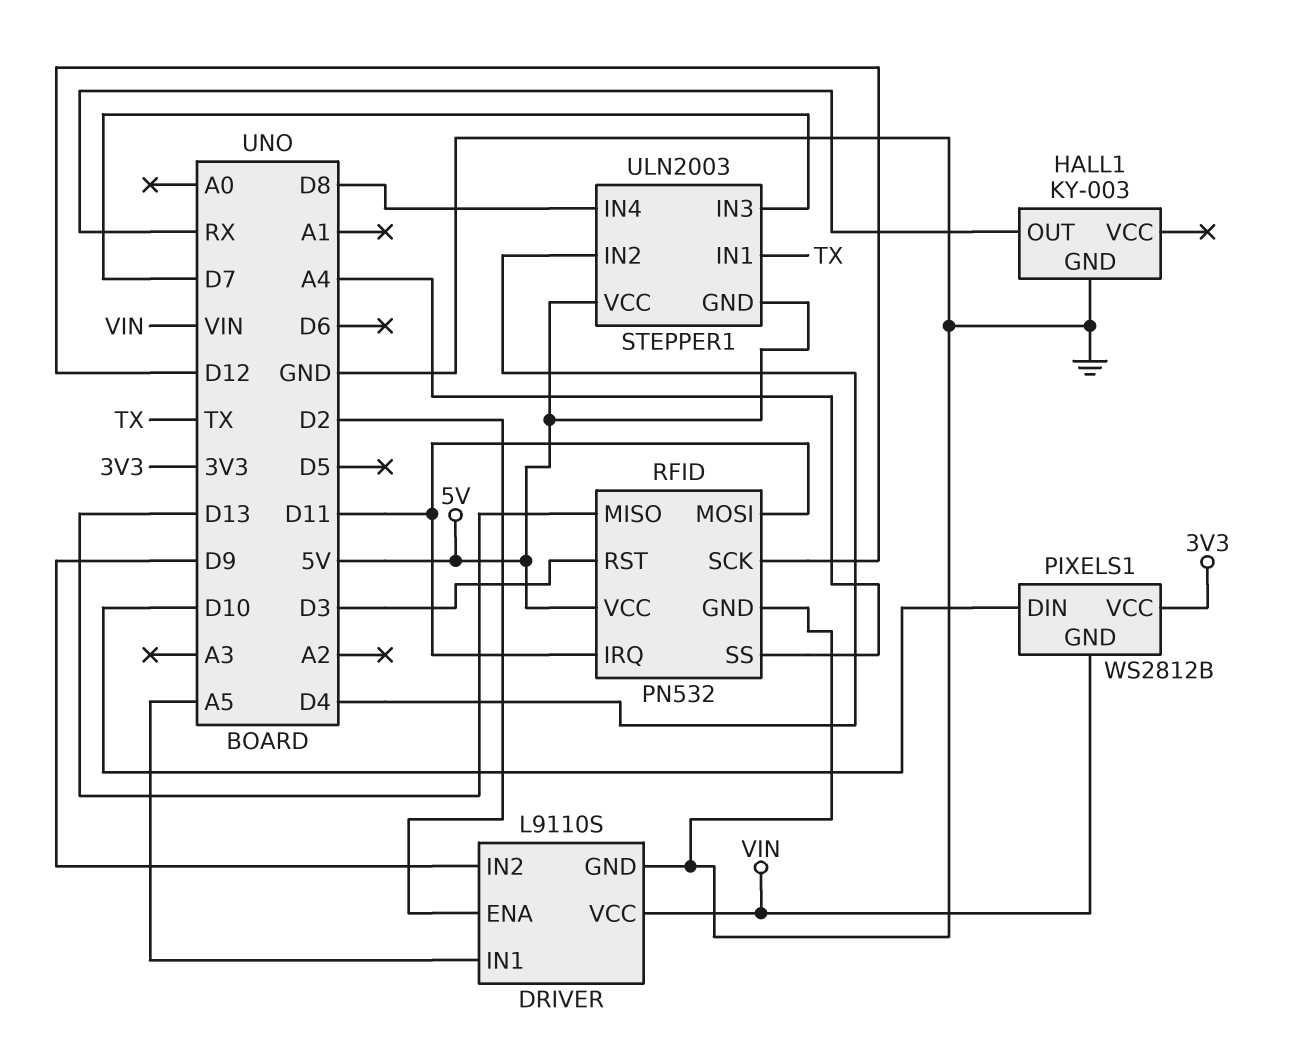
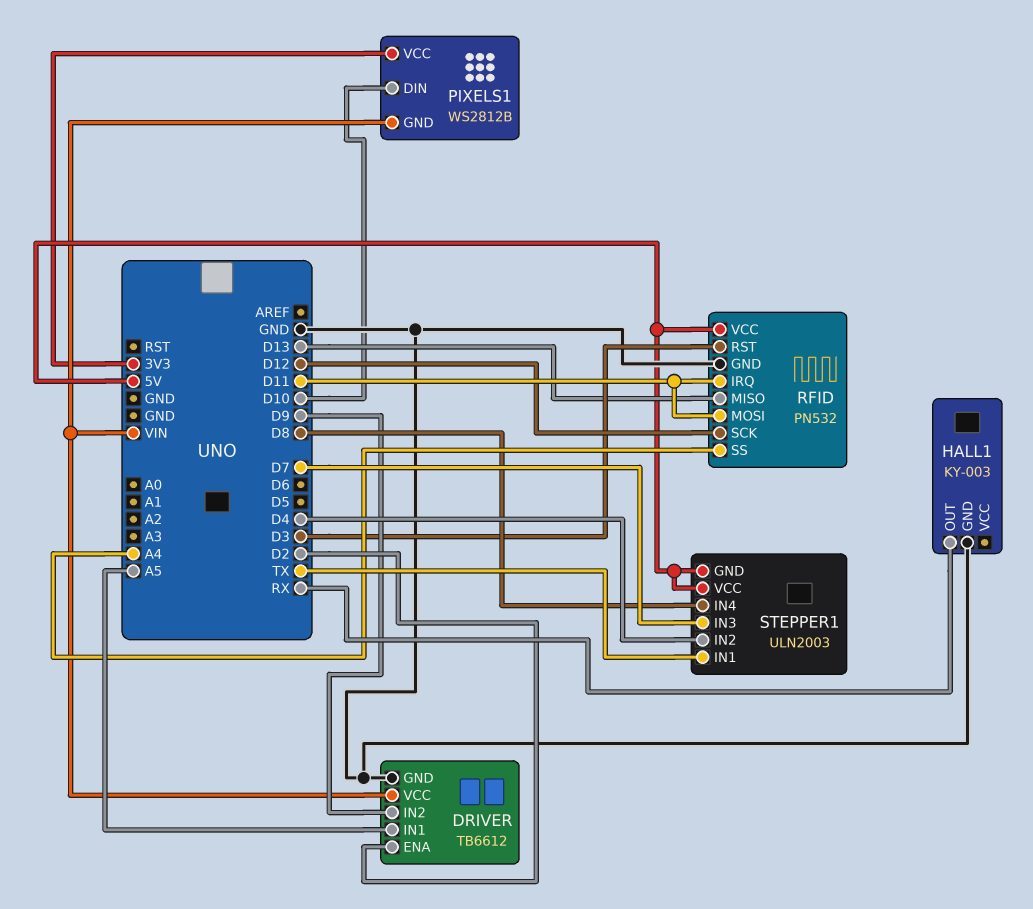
DRIVER: L9110S -> TB6612

